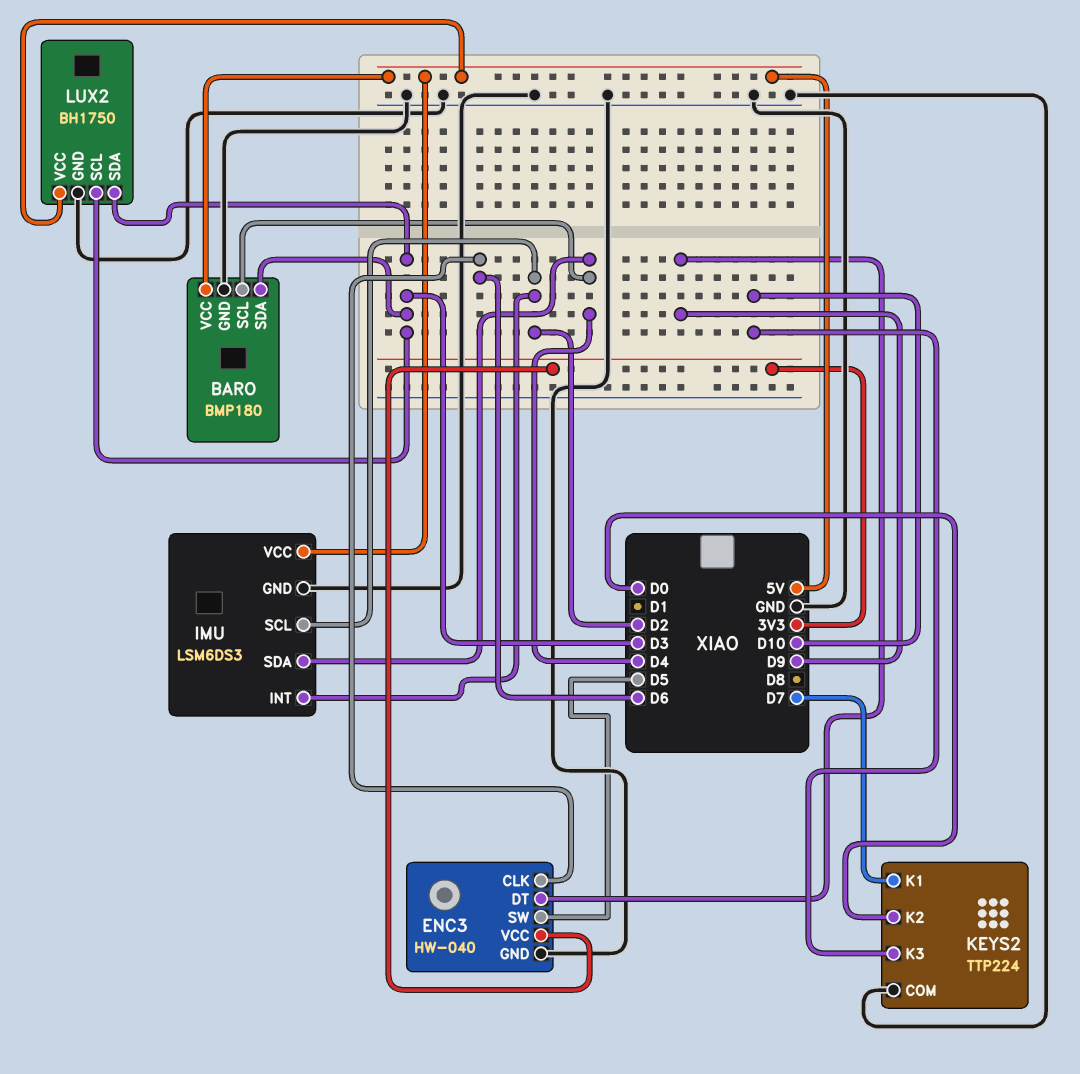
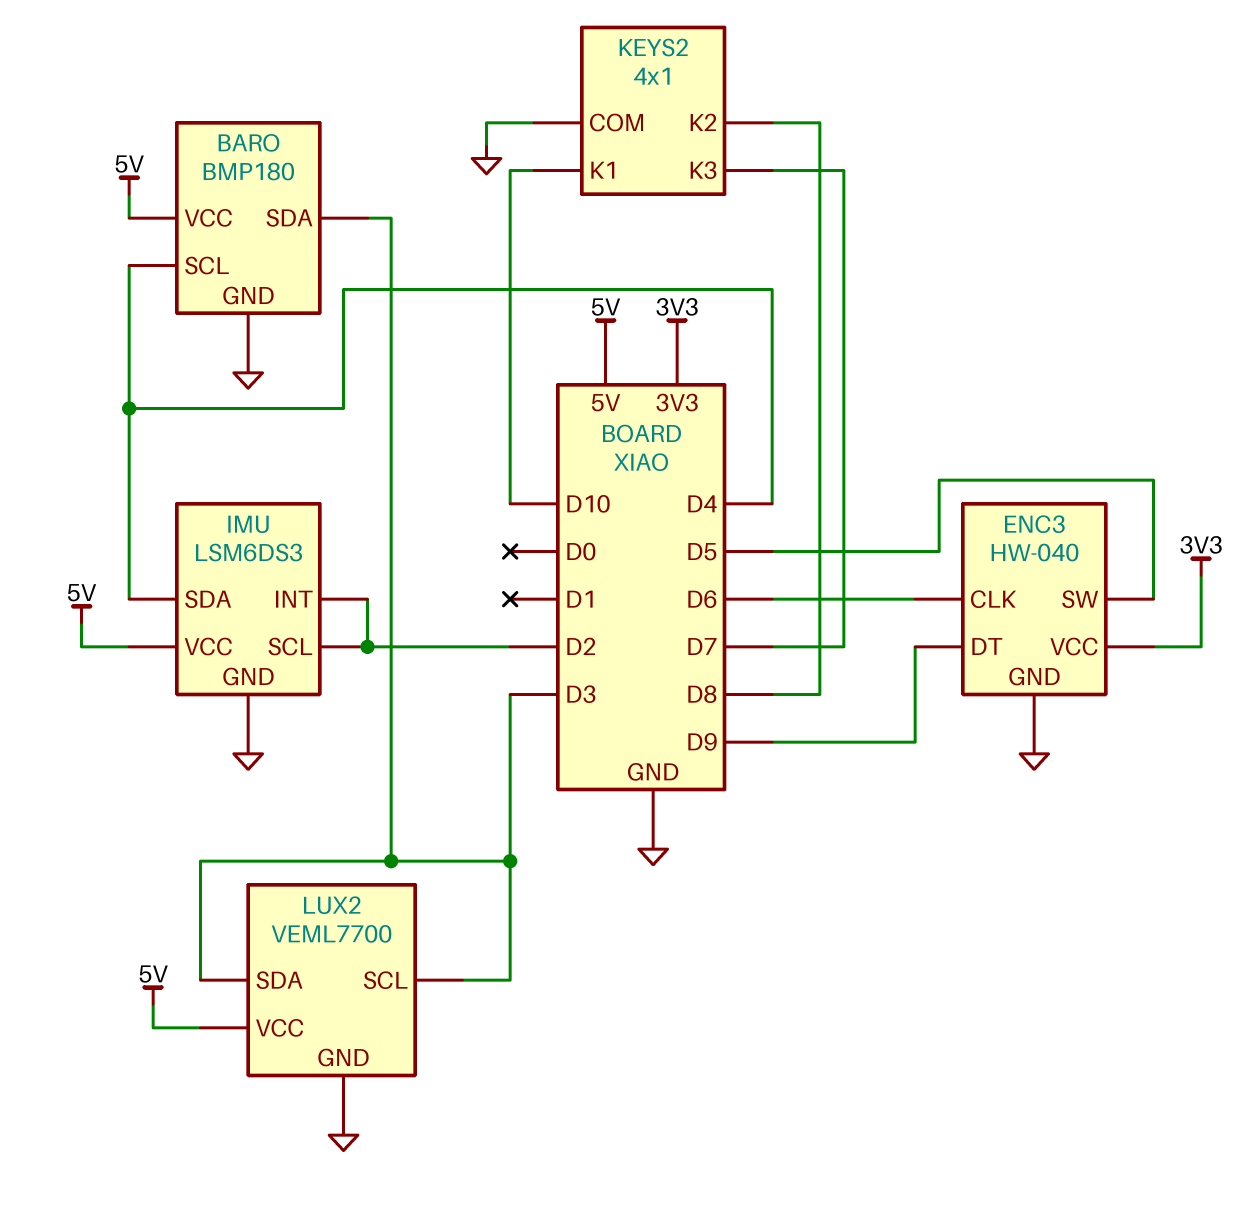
KEYS2: TTP224 -> 4x1
KEYS2 pin K1: D7 -> D10
KEYS2 pin K2: D0 -> D8
KEYS2 pin K3: D10 -> D7
LUX2: BH1750 -> VEML7700

